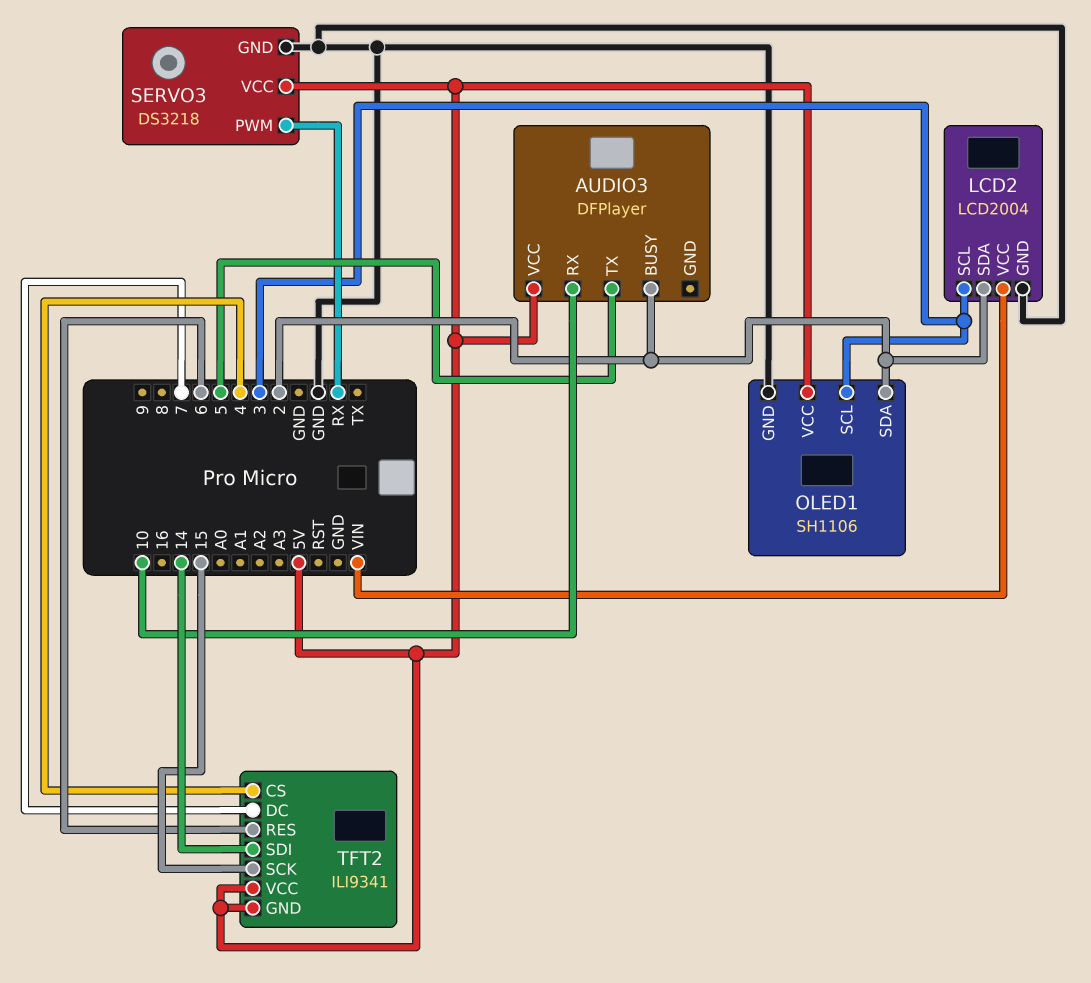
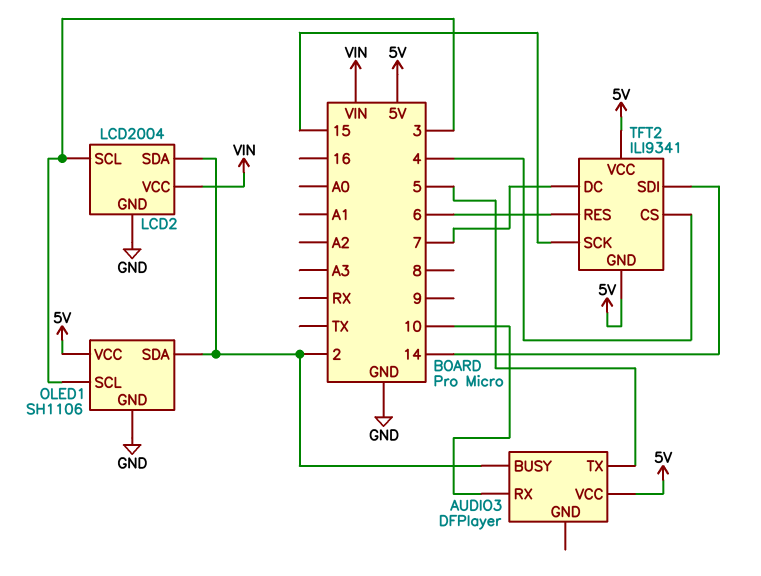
SERVO3: DS3218 -> none
SERVO3 pin GND: GND -> none
SERVO3 pin PWM: RX -> none
SERVO3 pin VCC: 5V -> none

